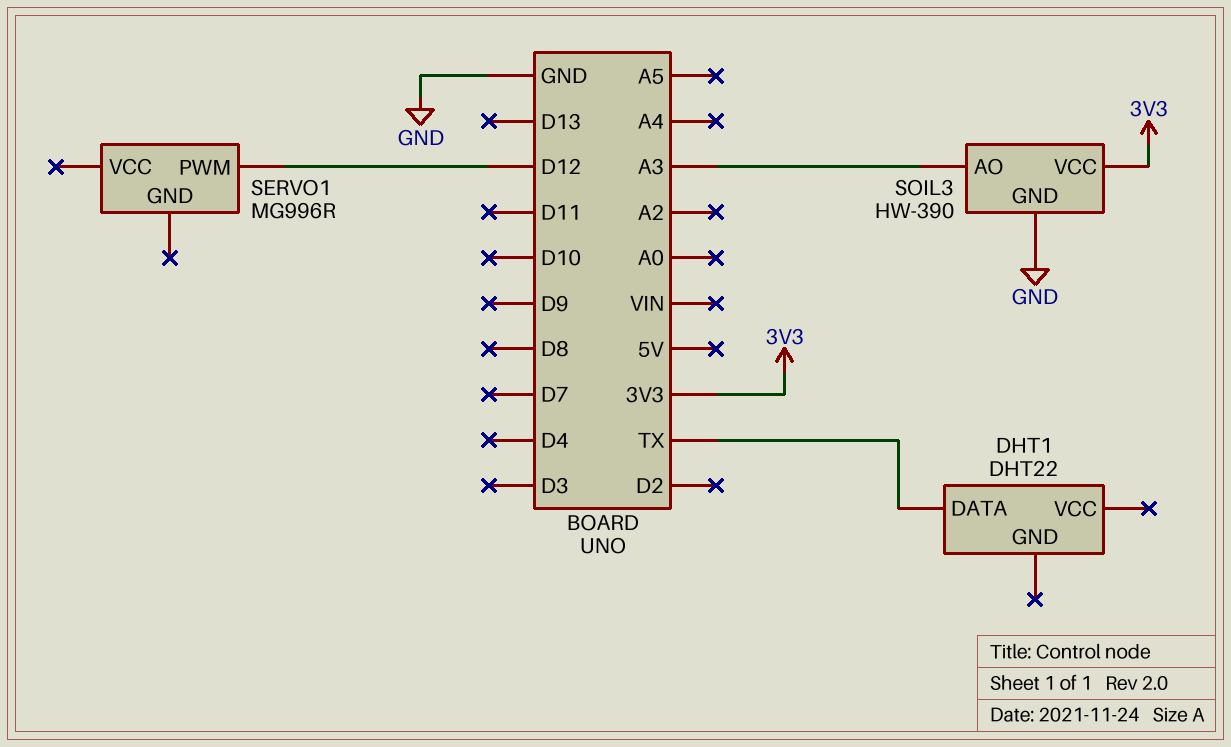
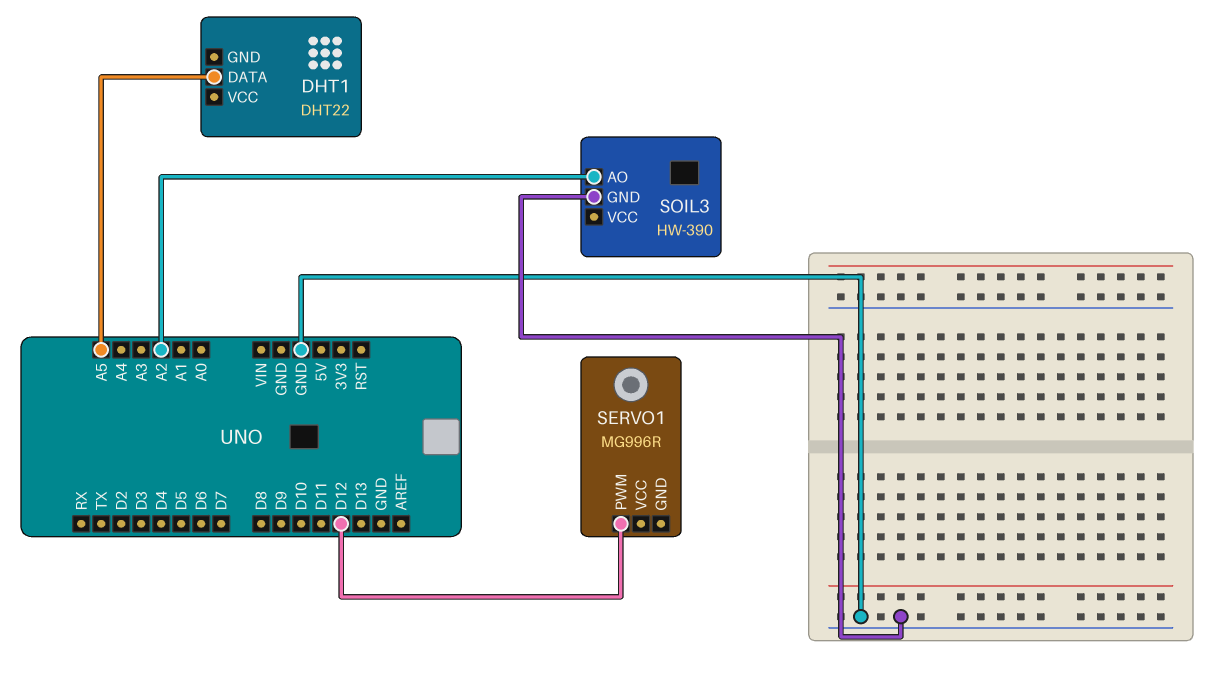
DHT1 pin DATA: TX -> A5
SOIL3 pin AO: A3 -> A2
SOIL3 pin VCC: 3V3 -> none

